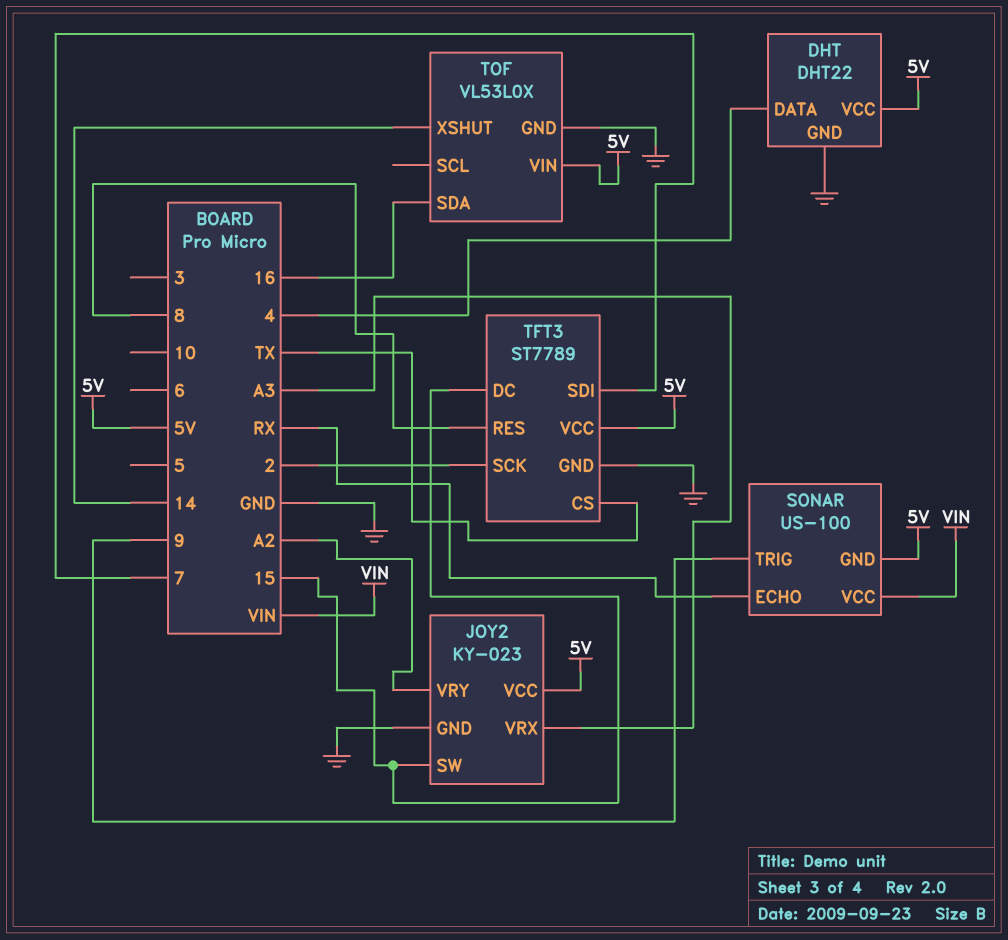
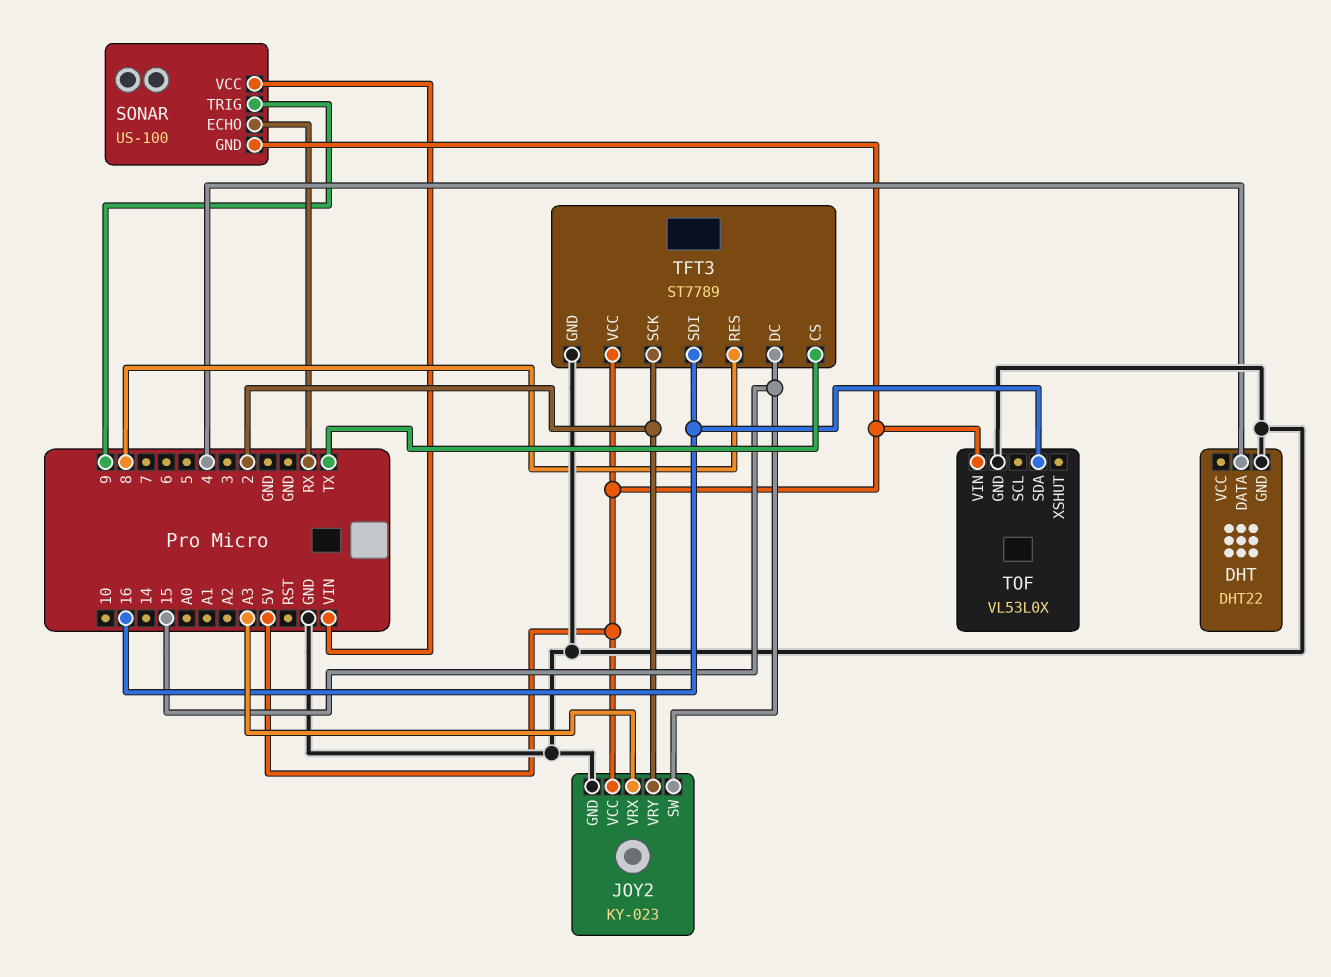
DHT pin VCC: 5V -> none
JOY2 pin VRY: A2 -> 2
TFT3 pin SDI: 7 -> 16
TOF pin XSHUT: 14 -> none

